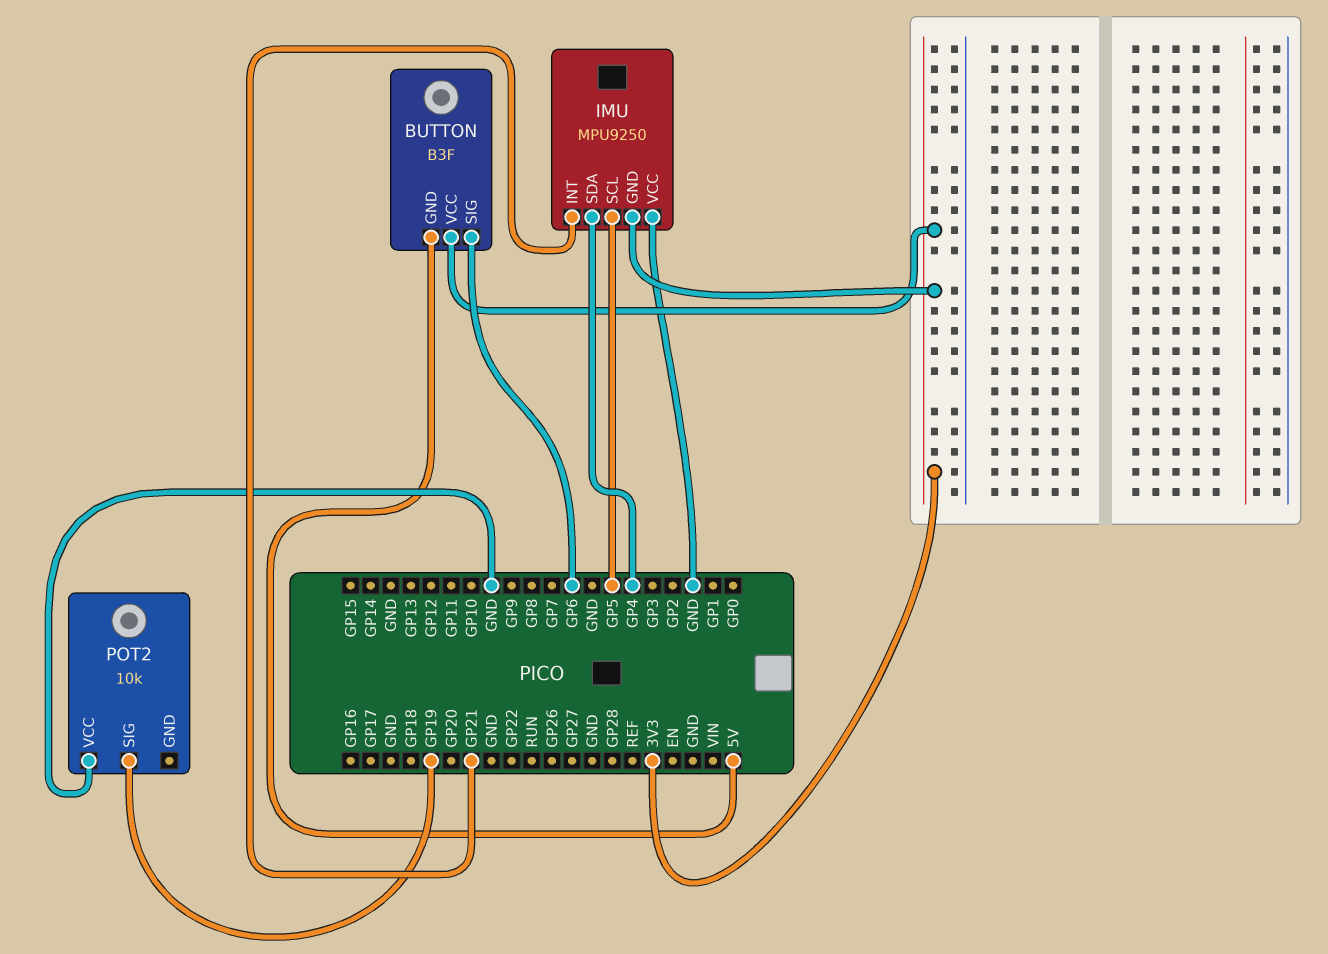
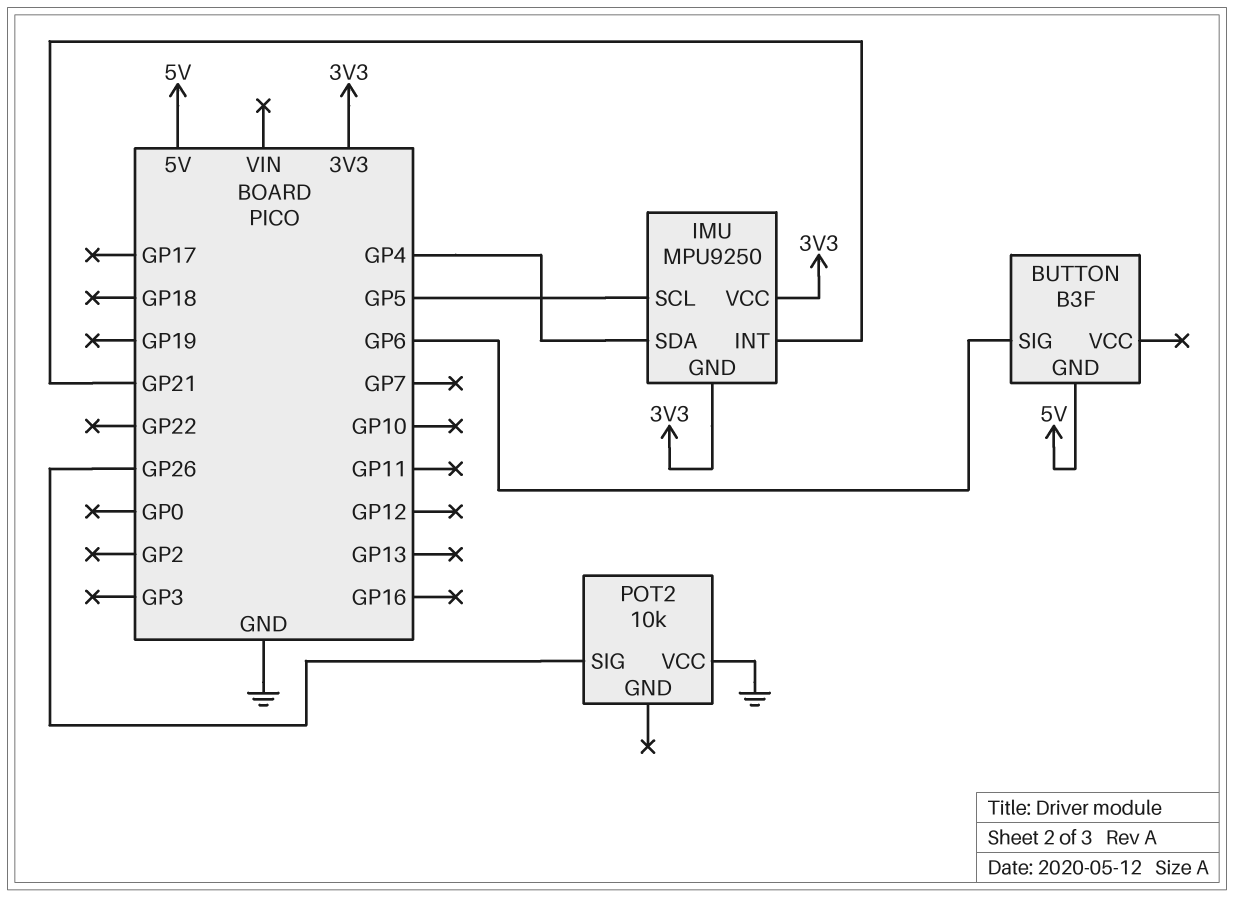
BUTTON pin VCC: 3V3 -> none
IMU pin VCC: GND -> 3V3
POT2 pin SIG: GP19 -> GP26

